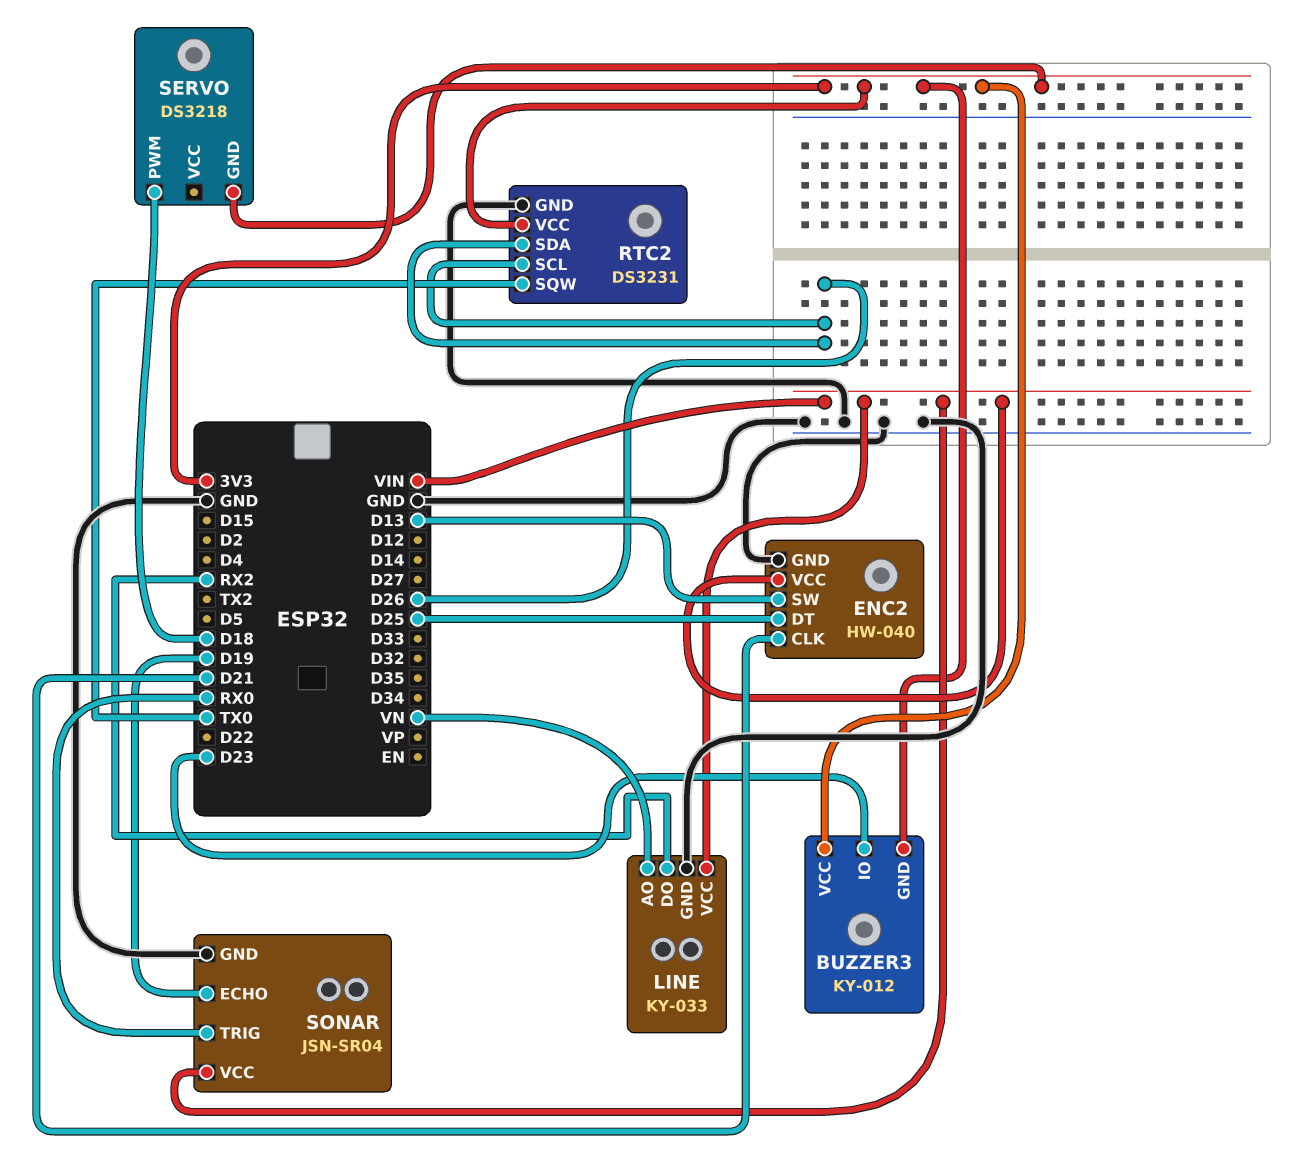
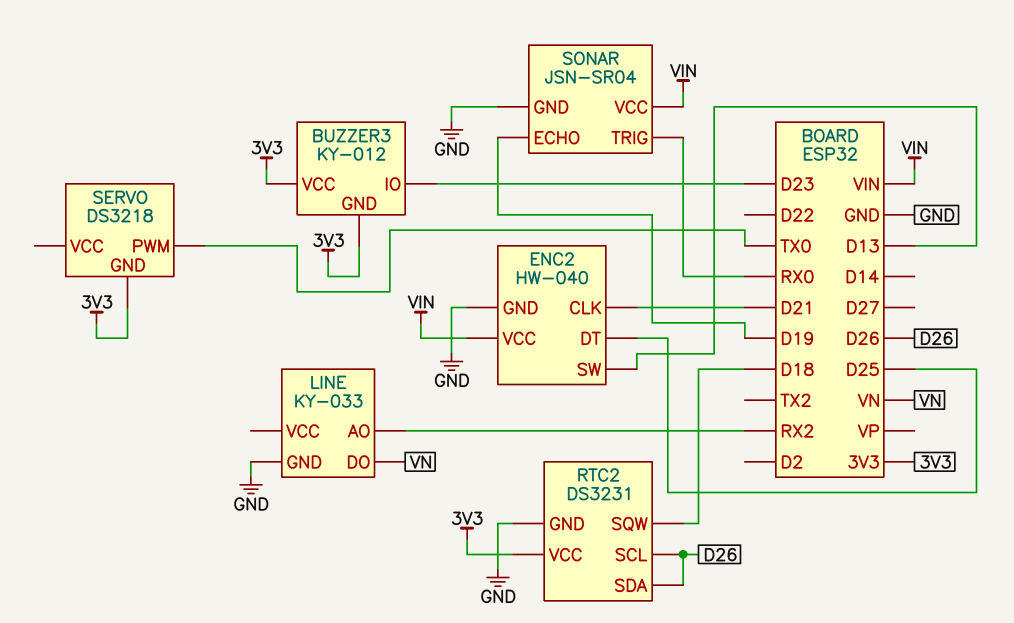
LINE pin AO: VN -> RX2
LINE pin DO: RX2 -> VN
LINE pin VCC: VIN -> none
RTC2 pin SQW: TX0 -> D18
SERVO pin PWM: D18 -> TX0

